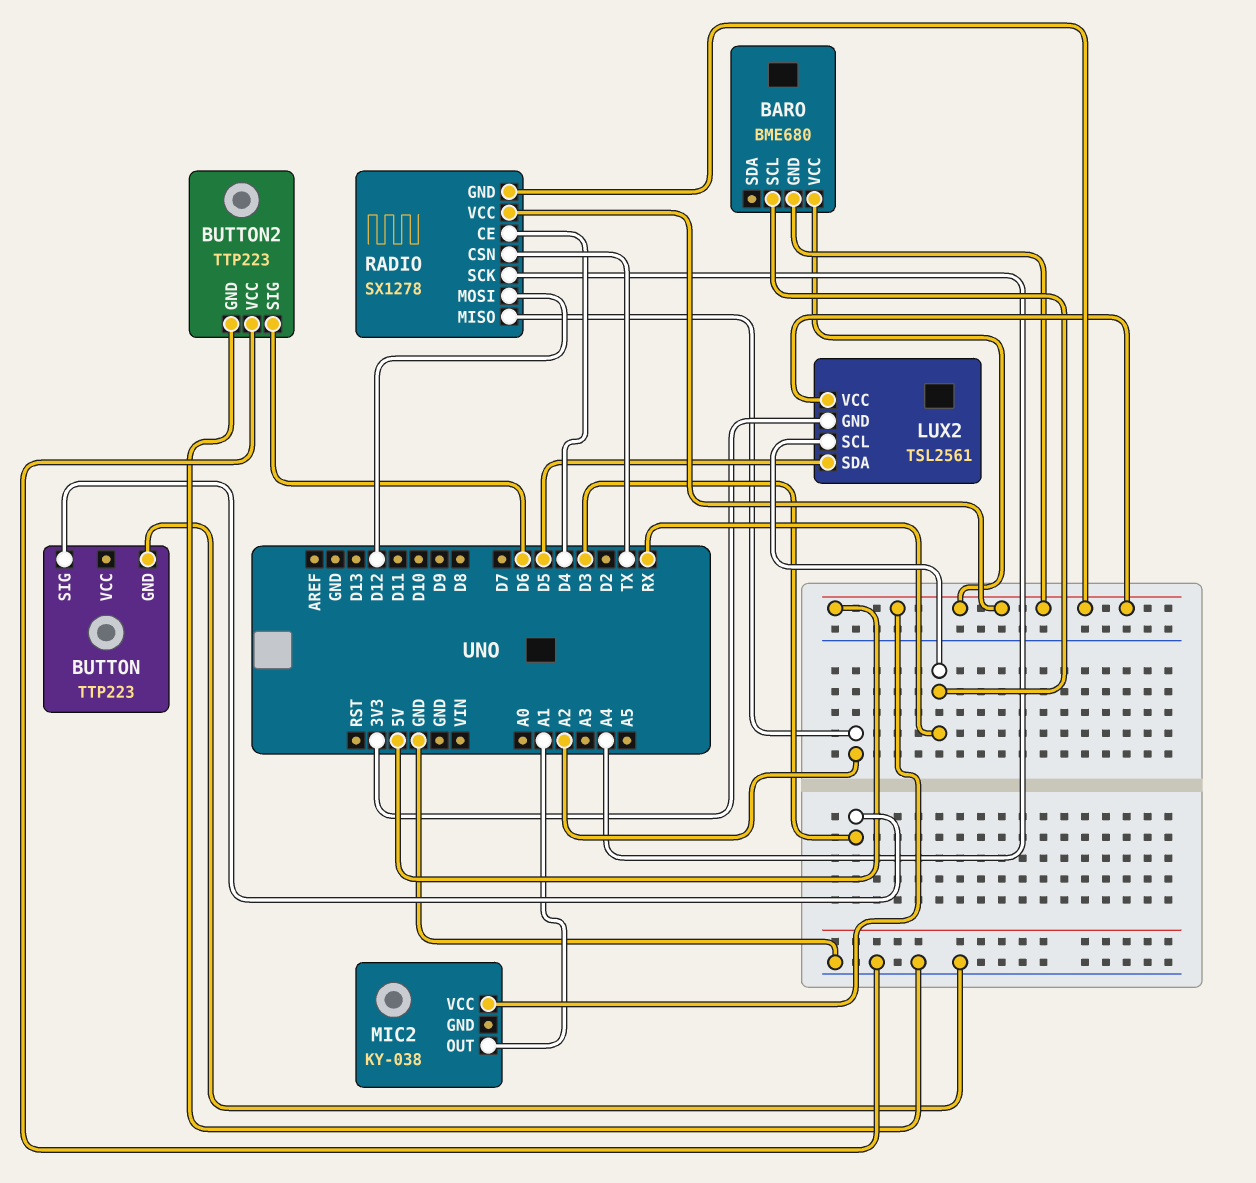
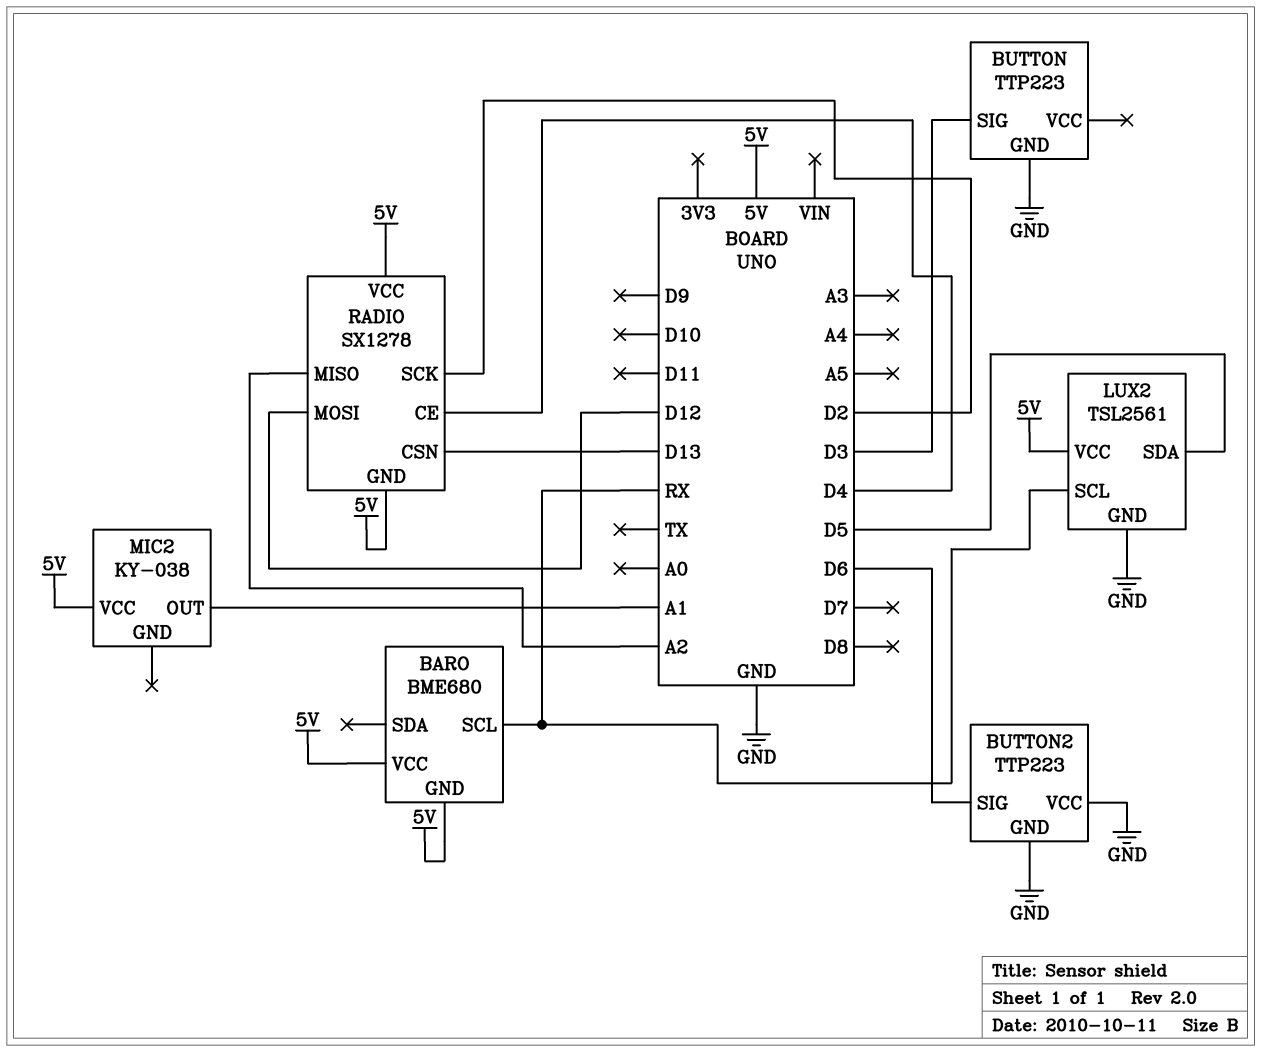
LUX2 pin GND: 3V3 -> GND
RADIO pin CSN: TX -> D13
RADIO pin SCK: A4 -> D2

